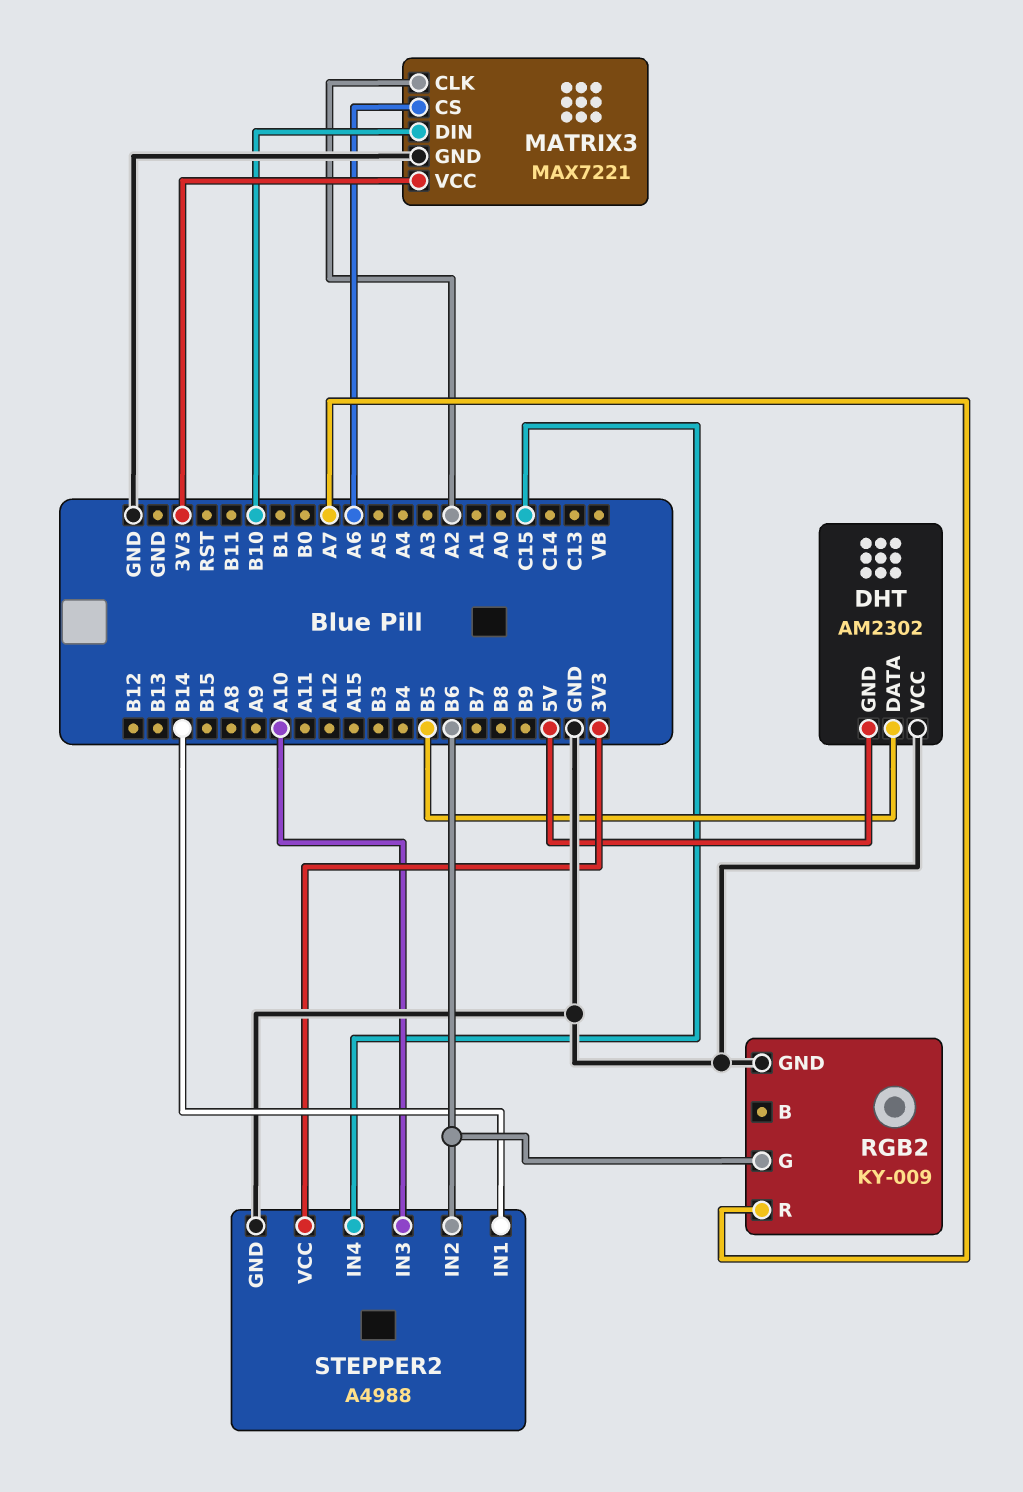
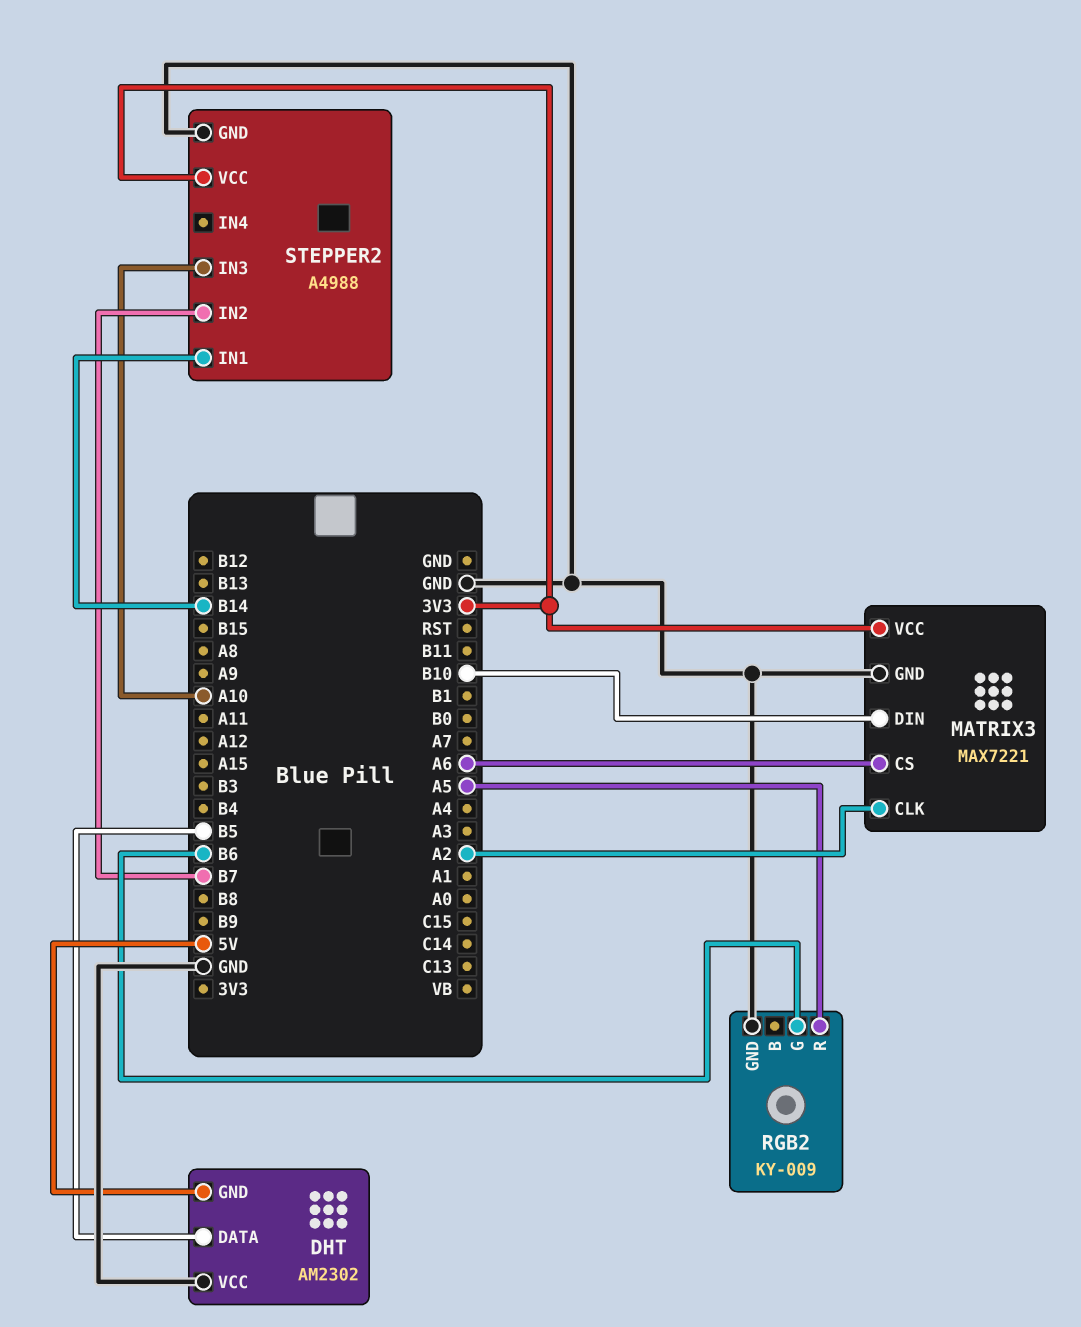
RGB2 pin R: A7 -> A5
STEPPER2 pin IN2: B6 -> B7
STEPPER2 pin IN4: C15 -> none

